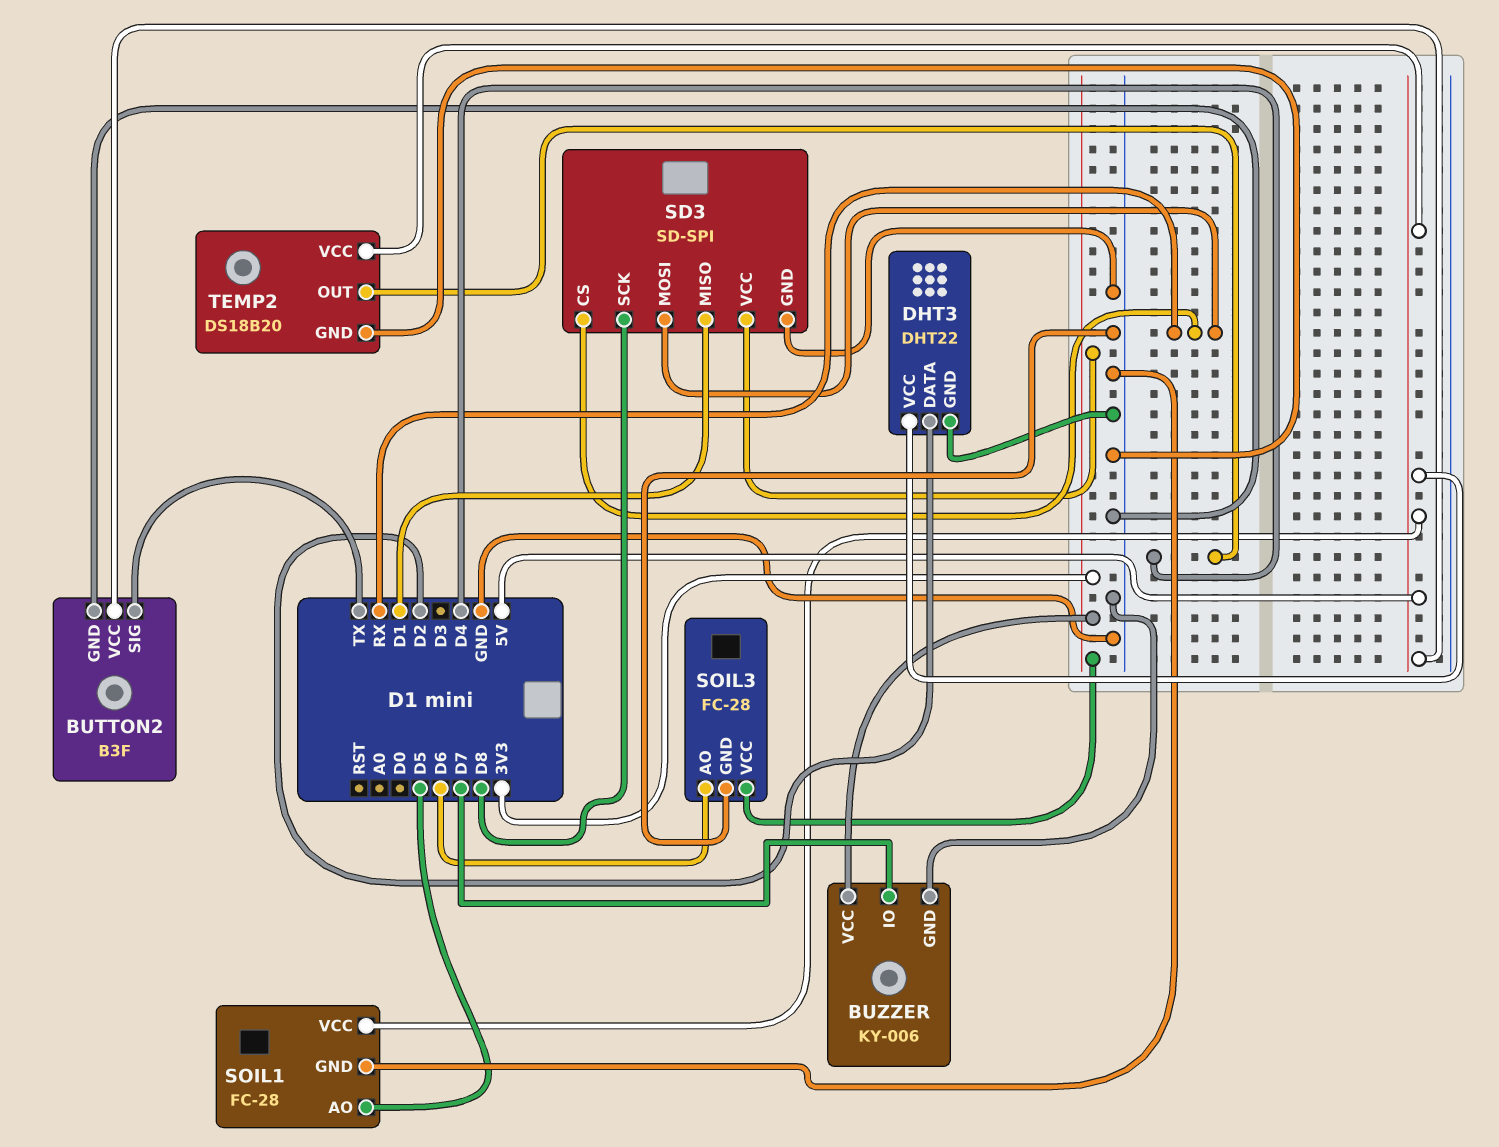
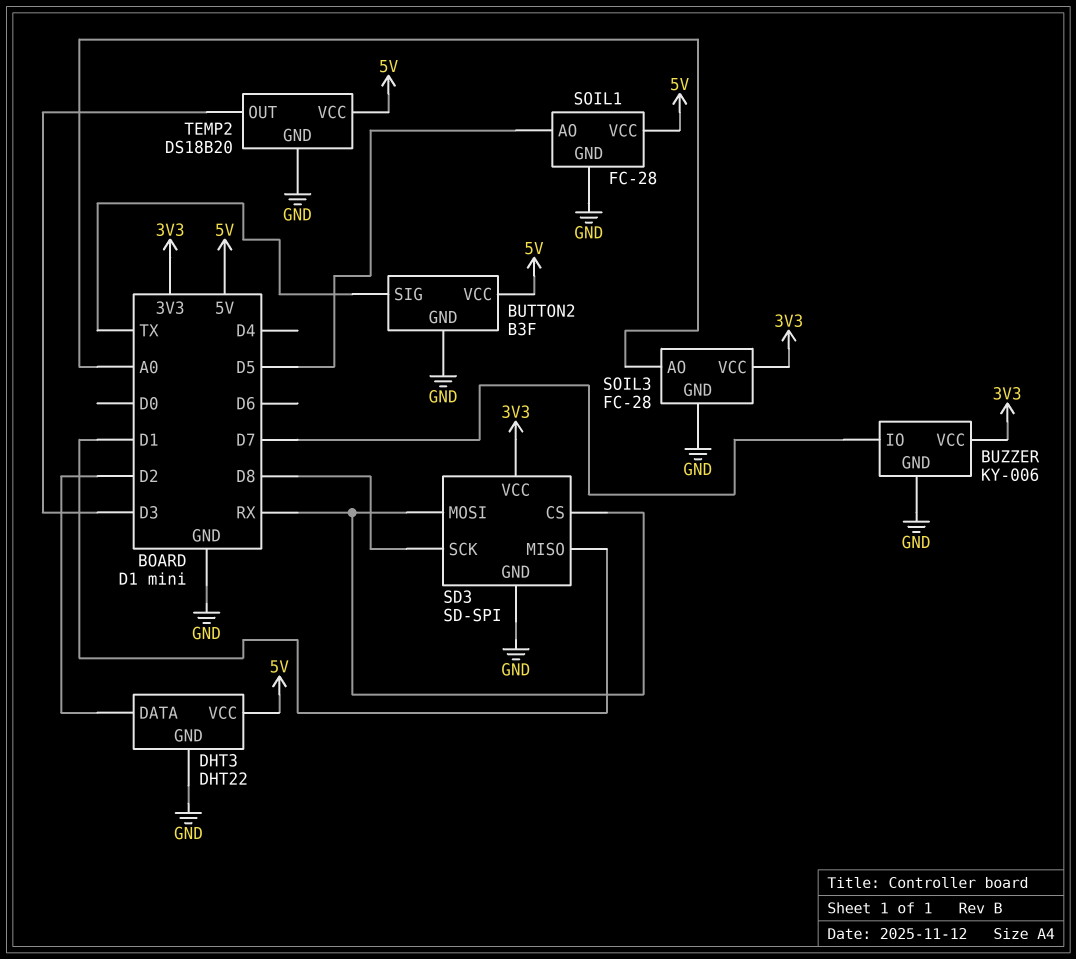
SOIL3 pin AO: D6 -> A0
TEMP2 pin OUT: D4 -> D3

